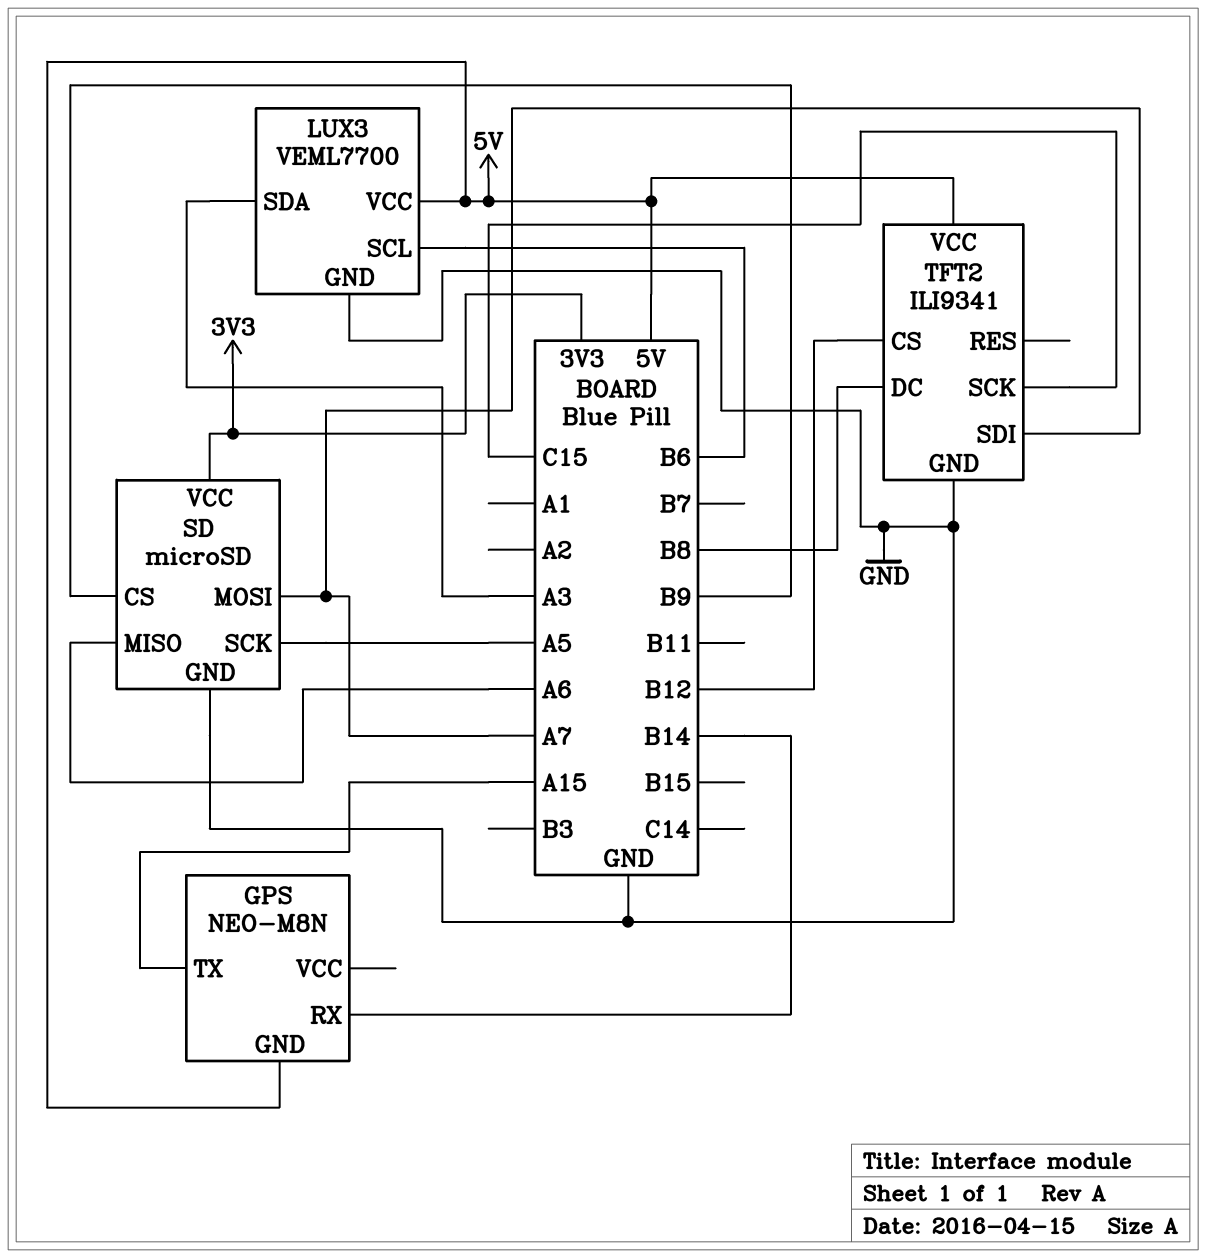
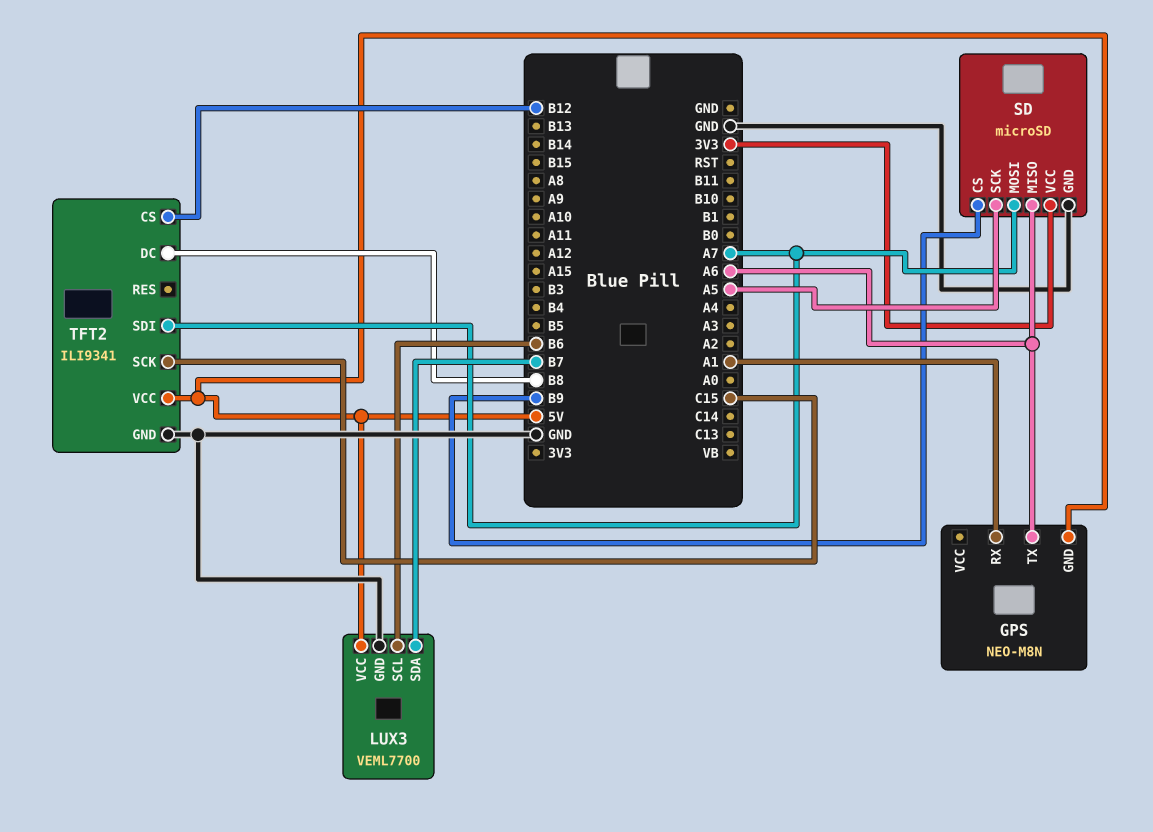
GPS pin RX: B14 -> A1
GPS pin TX: A15 -> A6
LUX3 pin SDA: A3 -> B7

